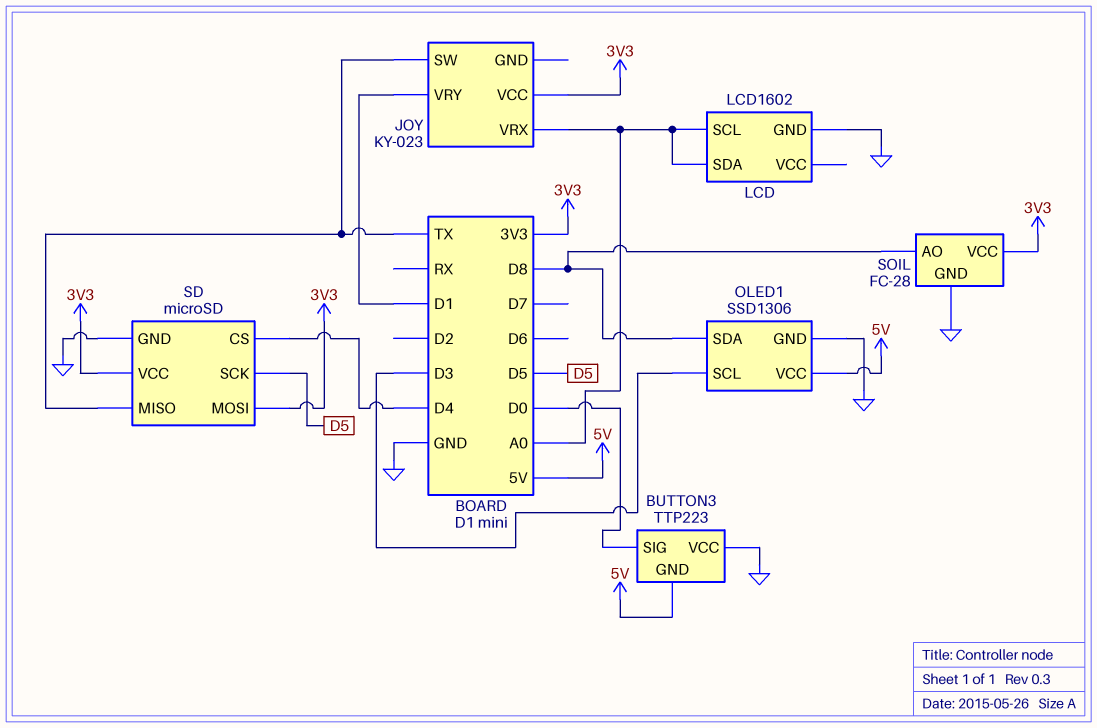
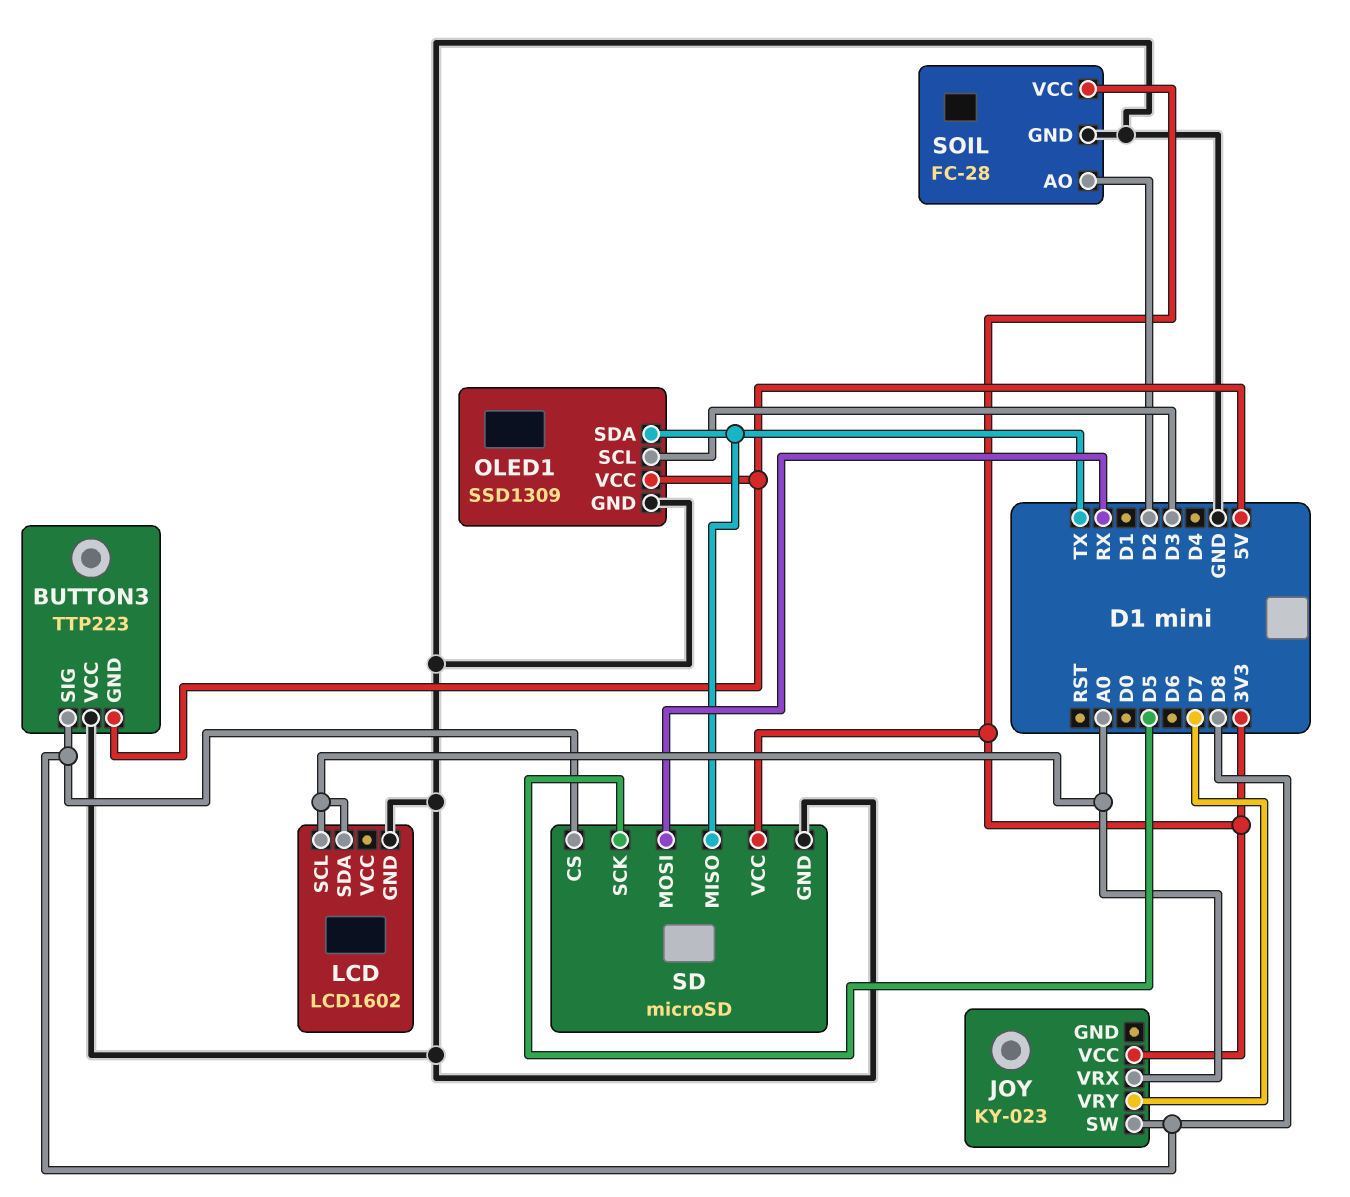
BUTTON3 pin SIG: D0 -> D8
JOY pin SW: TX -> D8
JOY pin VRY: D1 -> D7
OLED1: SSD1306 -> SSD1309
OLED1 pin SDA: D8 -> TX
SD pin CS: D4 -> D8
SD pin MOSI: 3V3 -> RX
SOIL pin AO: D8 -> D2

